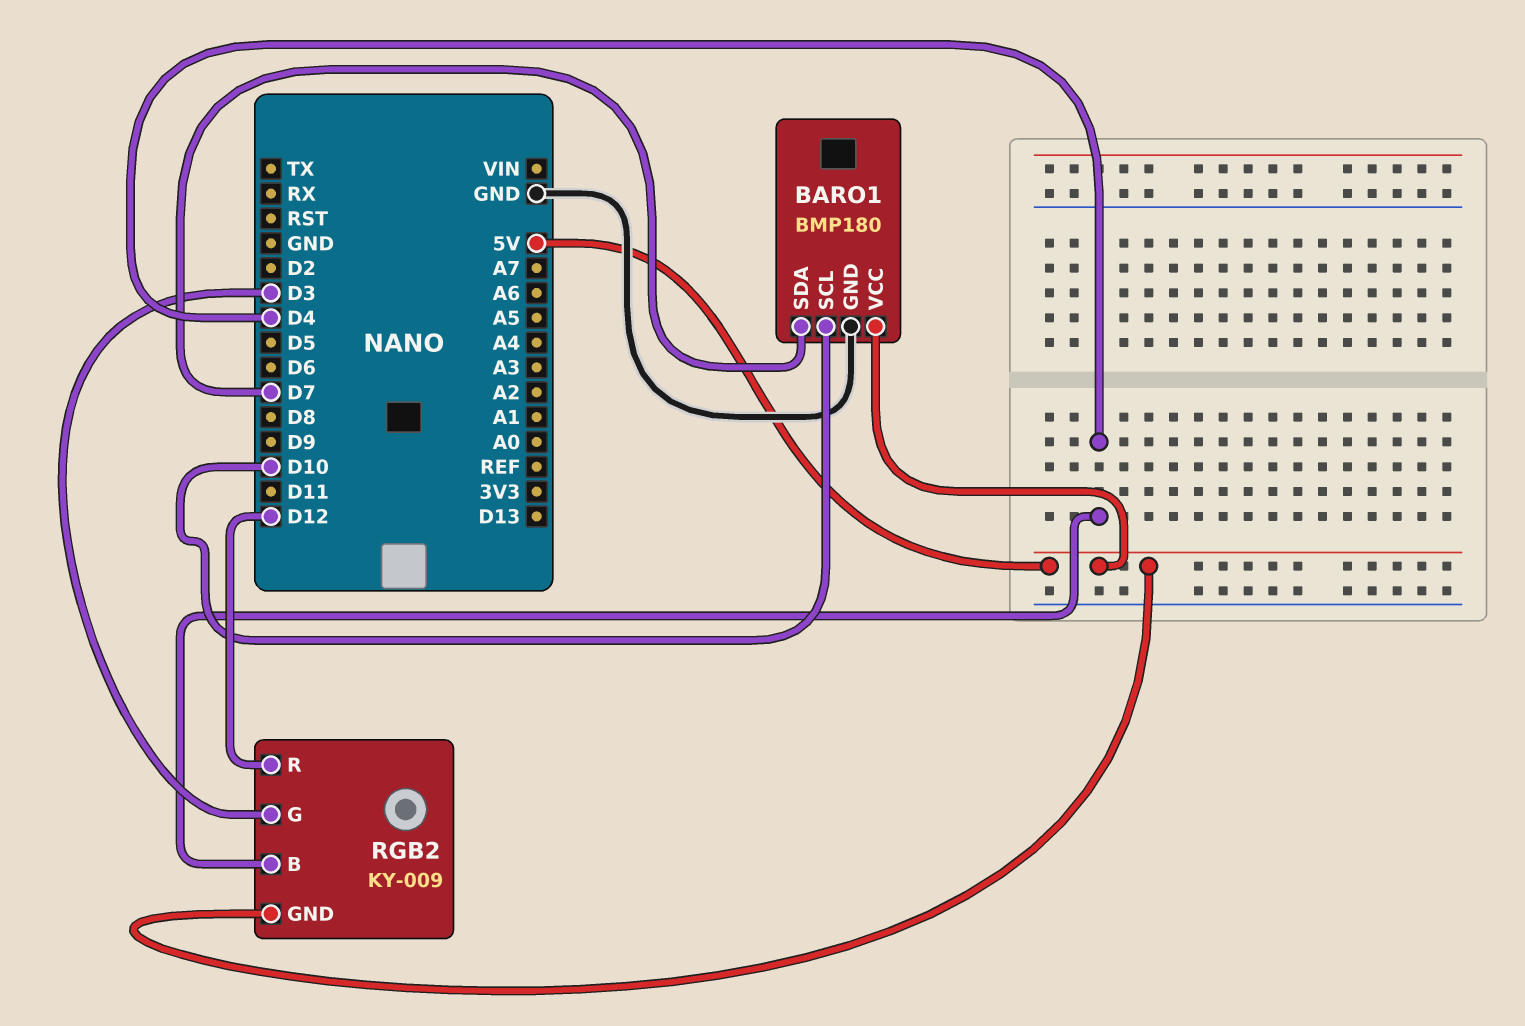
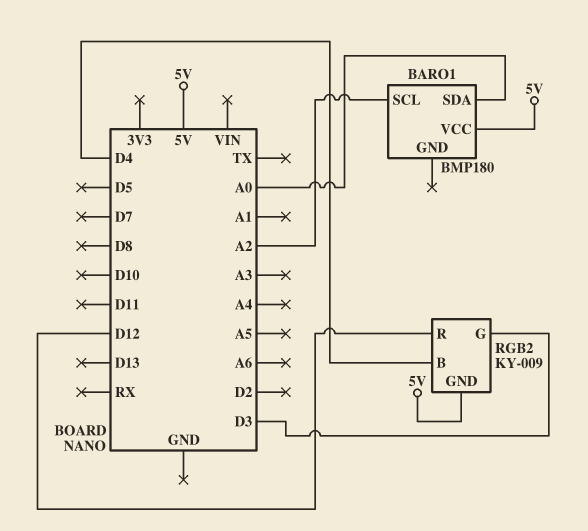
BARO1 pin GND: GND -> none
BARO1 pin SCL: D10 -> A2
BARO1 pin SDA: D7 -> A0

